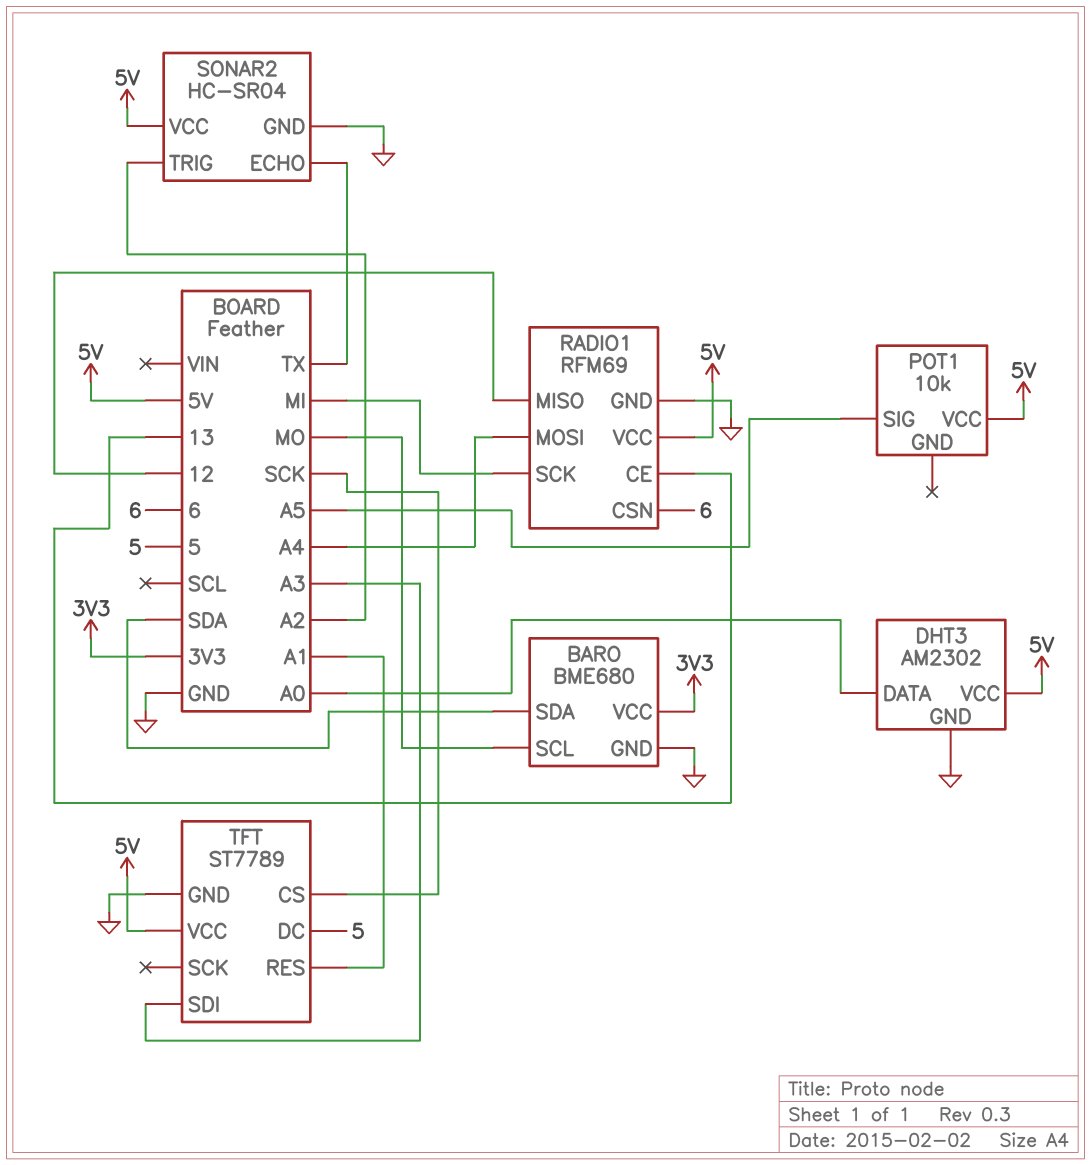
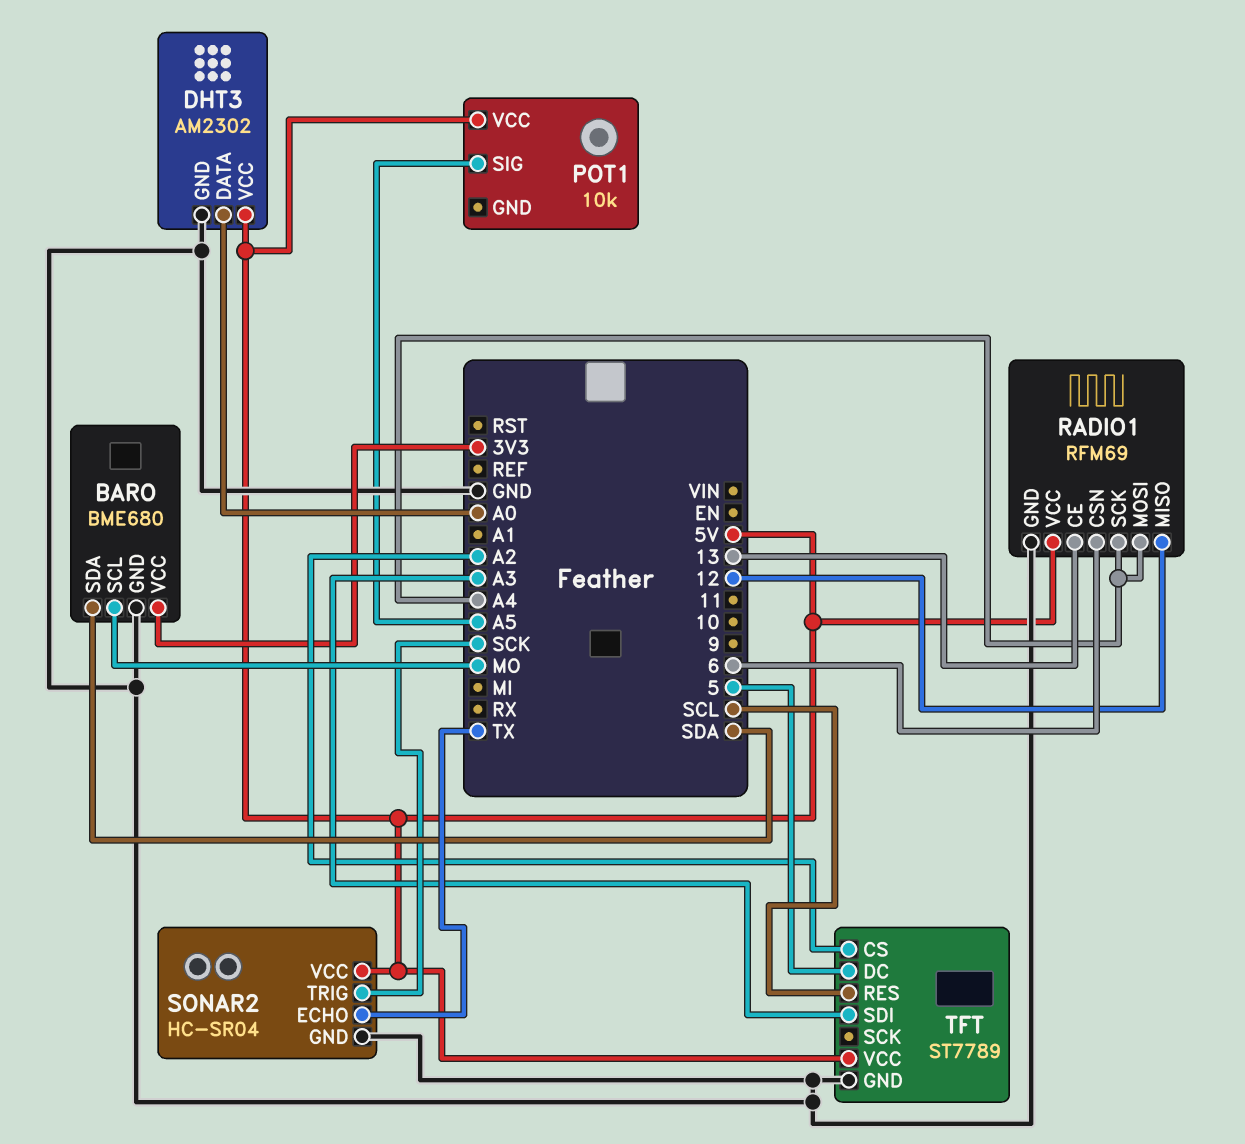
RADIO1 pin SCK: MI -> A4
SONAR2 pin TRIG: A2 -> SCK
TFT pin CS: SCK -> A2
TFT pin RES: A1 -> SCL

